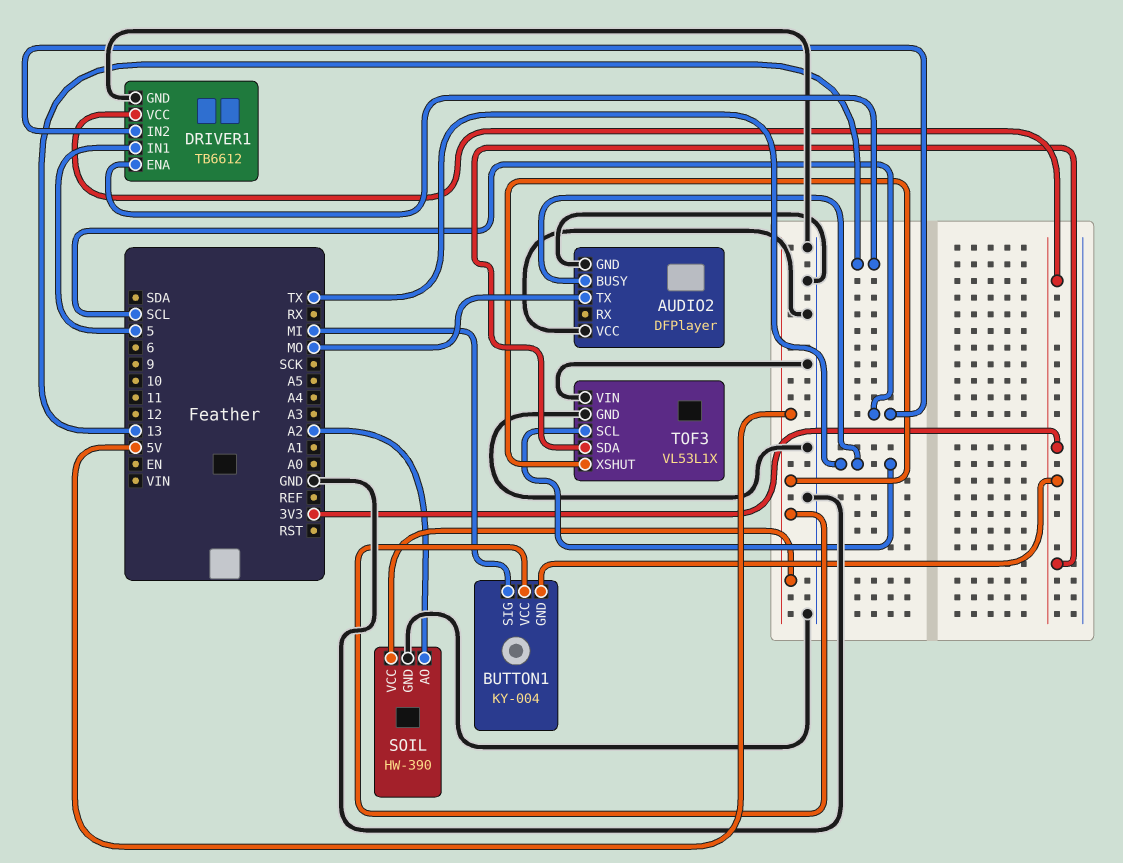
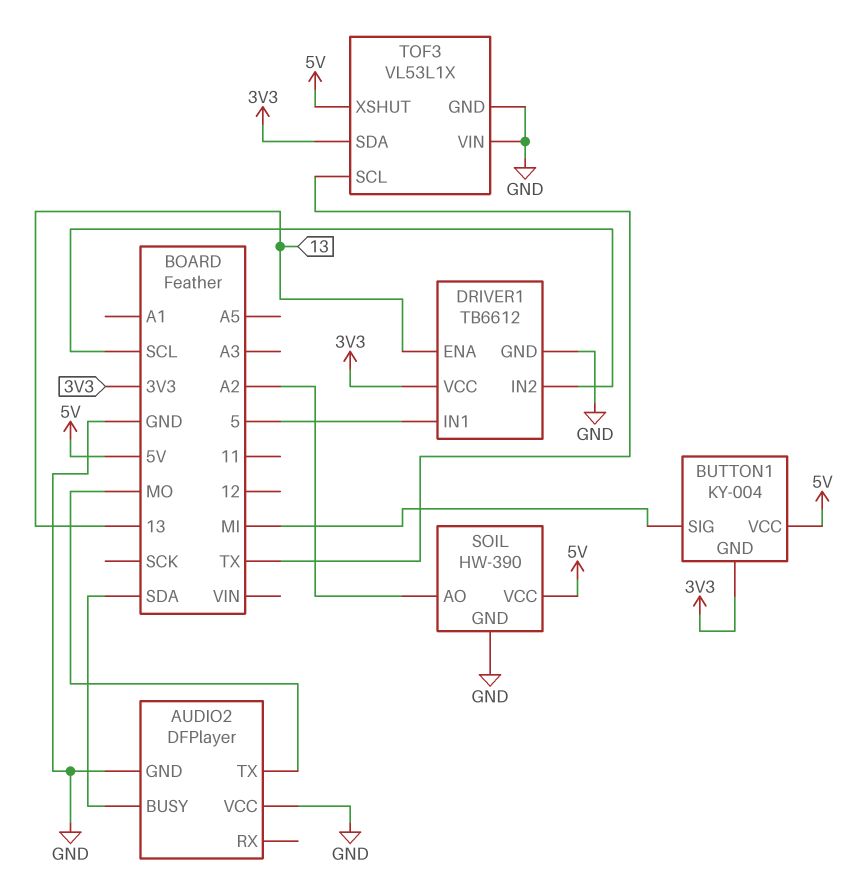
AUDIO2 pin BUSY: TX -> SDA

